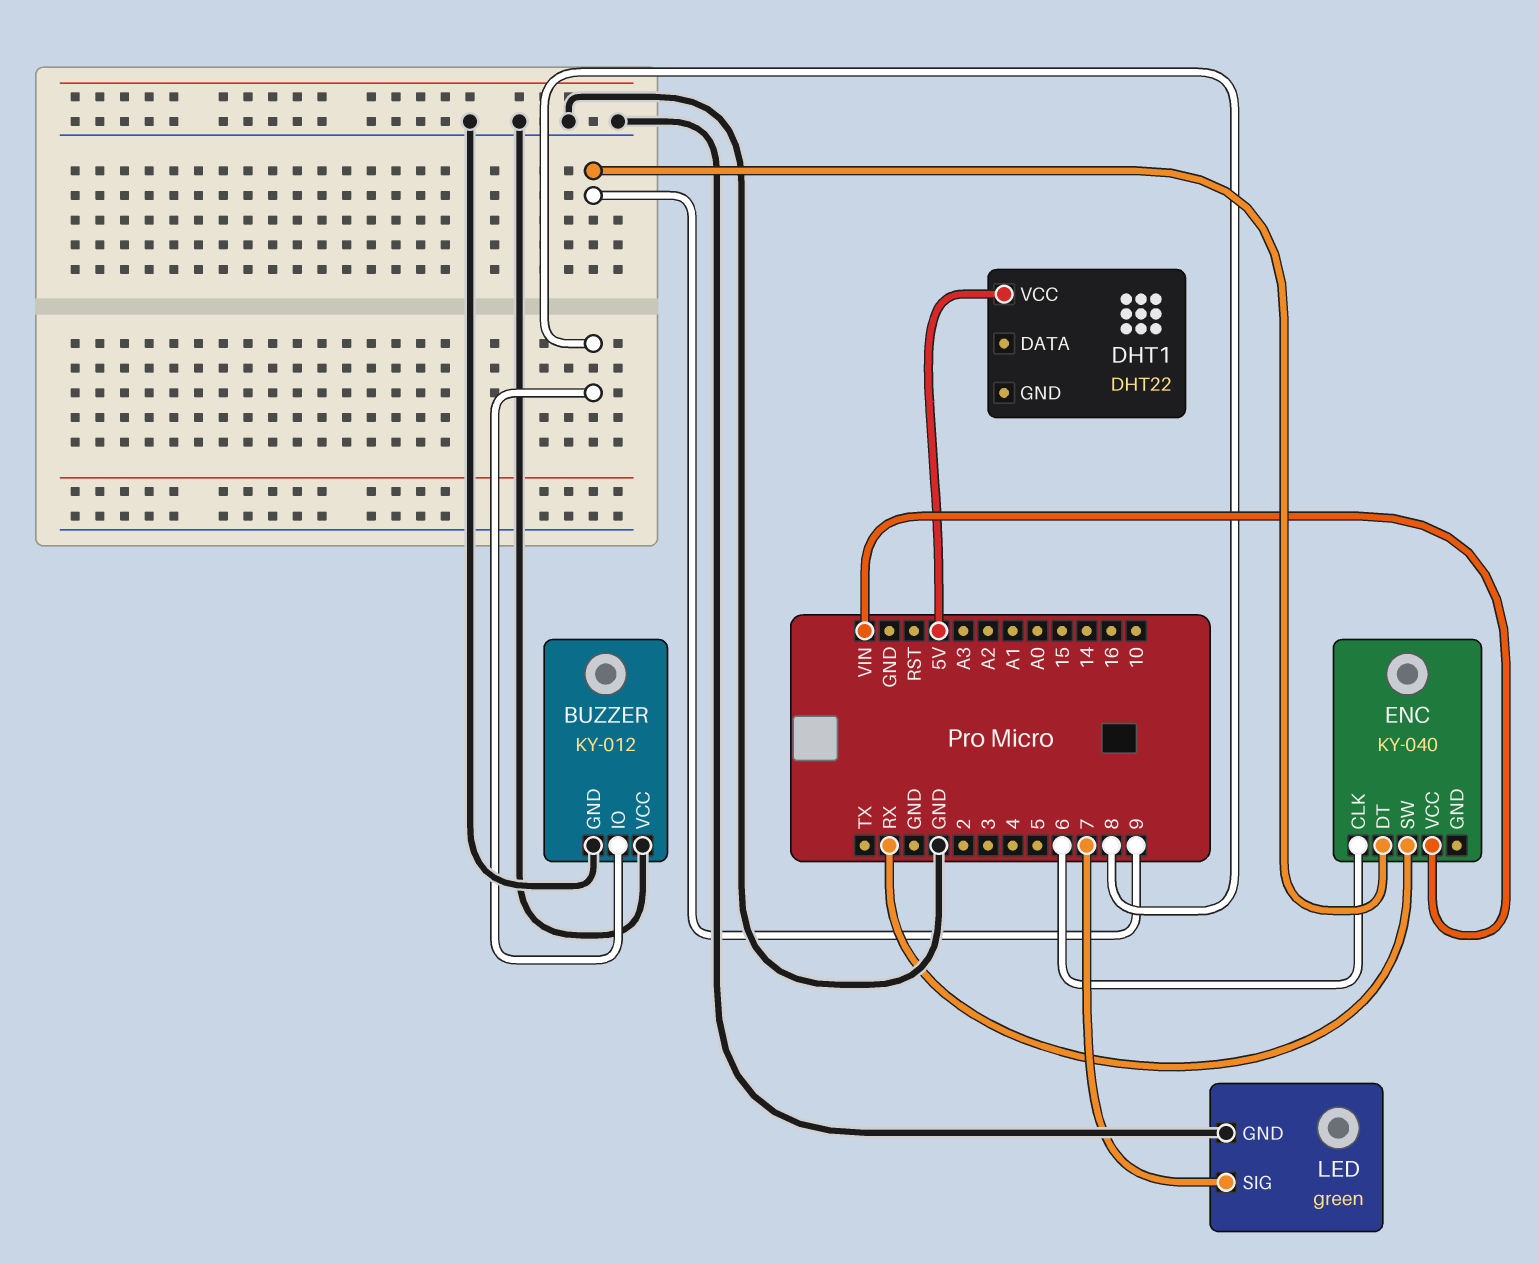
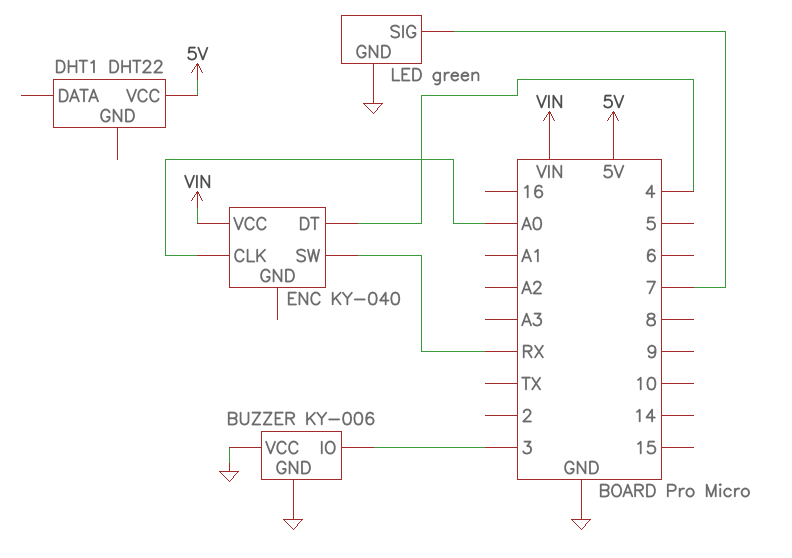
BUZZER: KY-012 -> KY-006
BUZZER pin IO: 8 -> 3
ENC pin CLK: 6 -> A0
ENC pin DT: 9 -> 4

